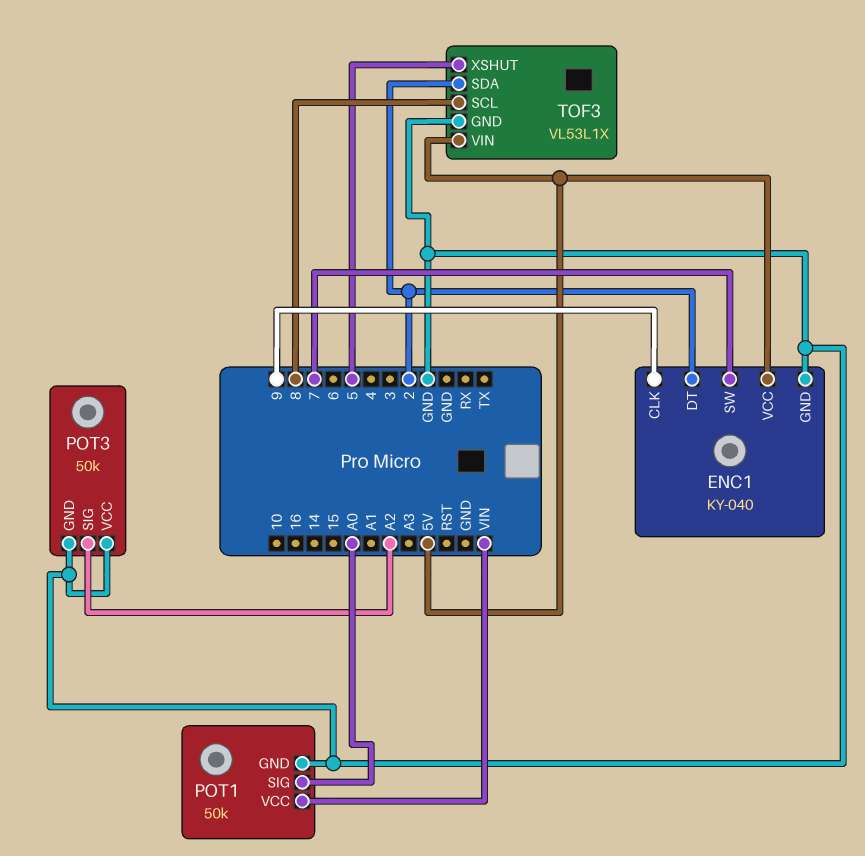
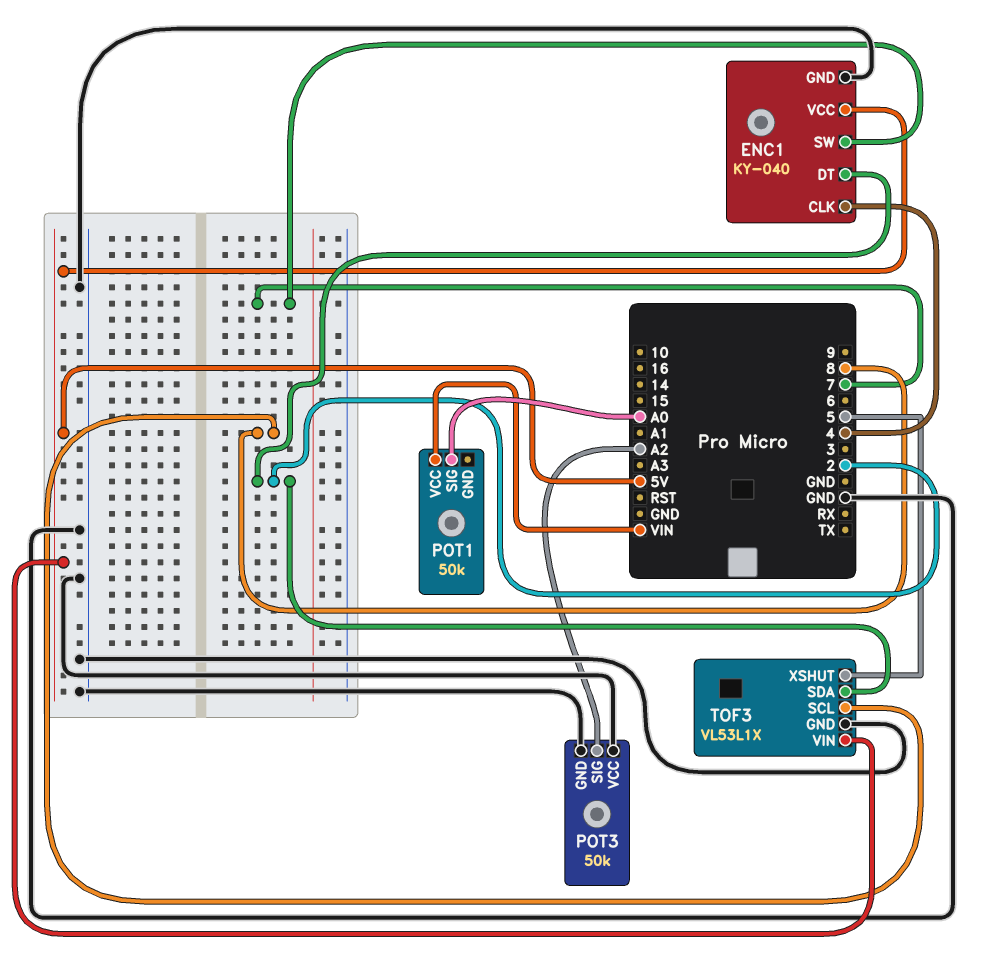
ENC1 pin CLK: 9 -> 4
POT1 pin GND: GND -> none

